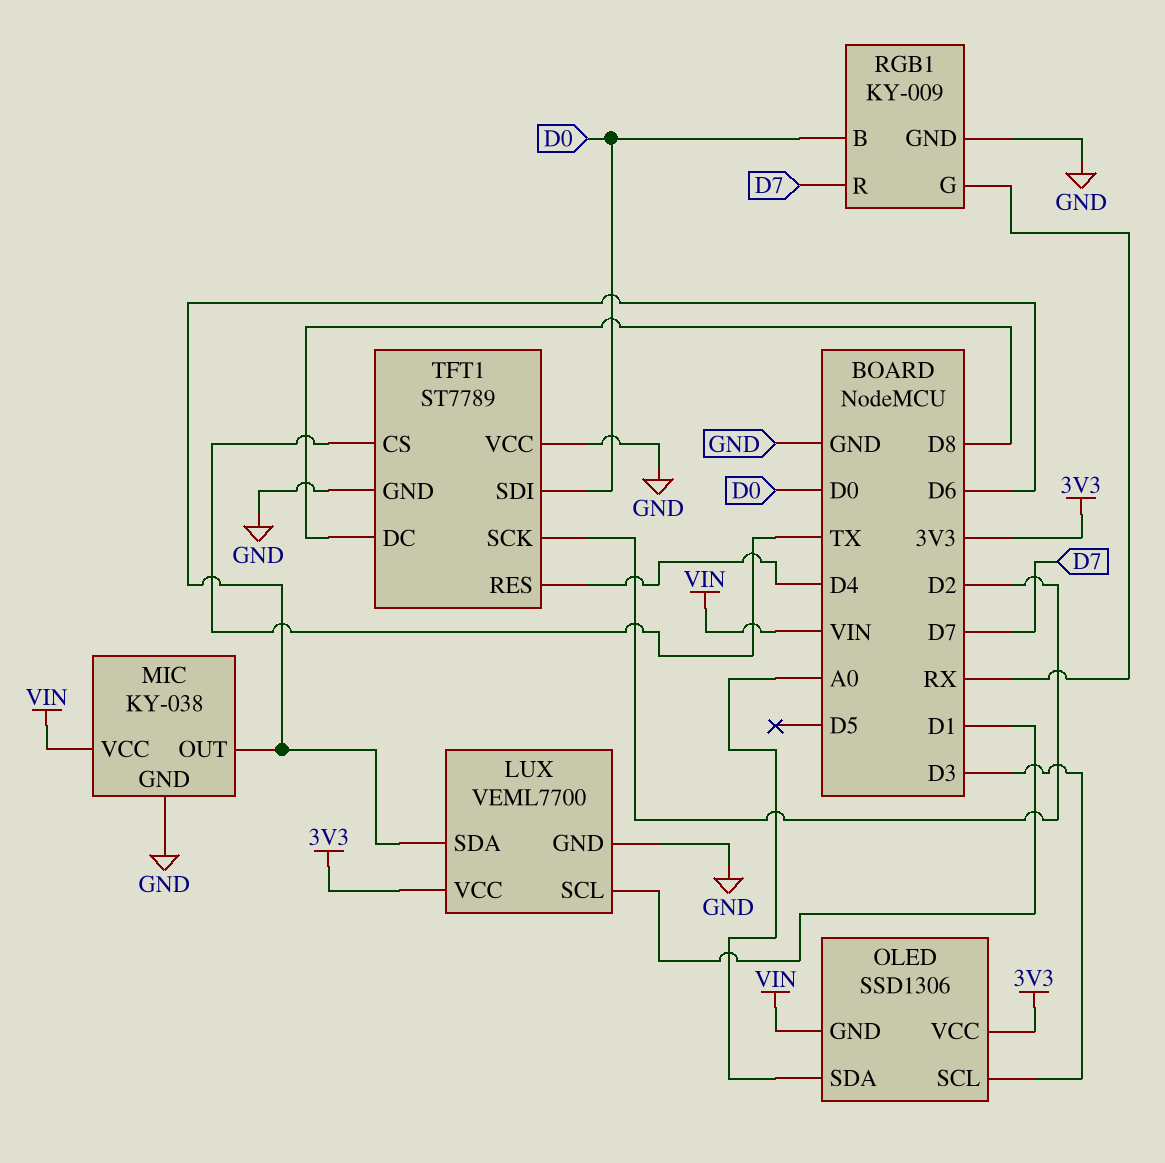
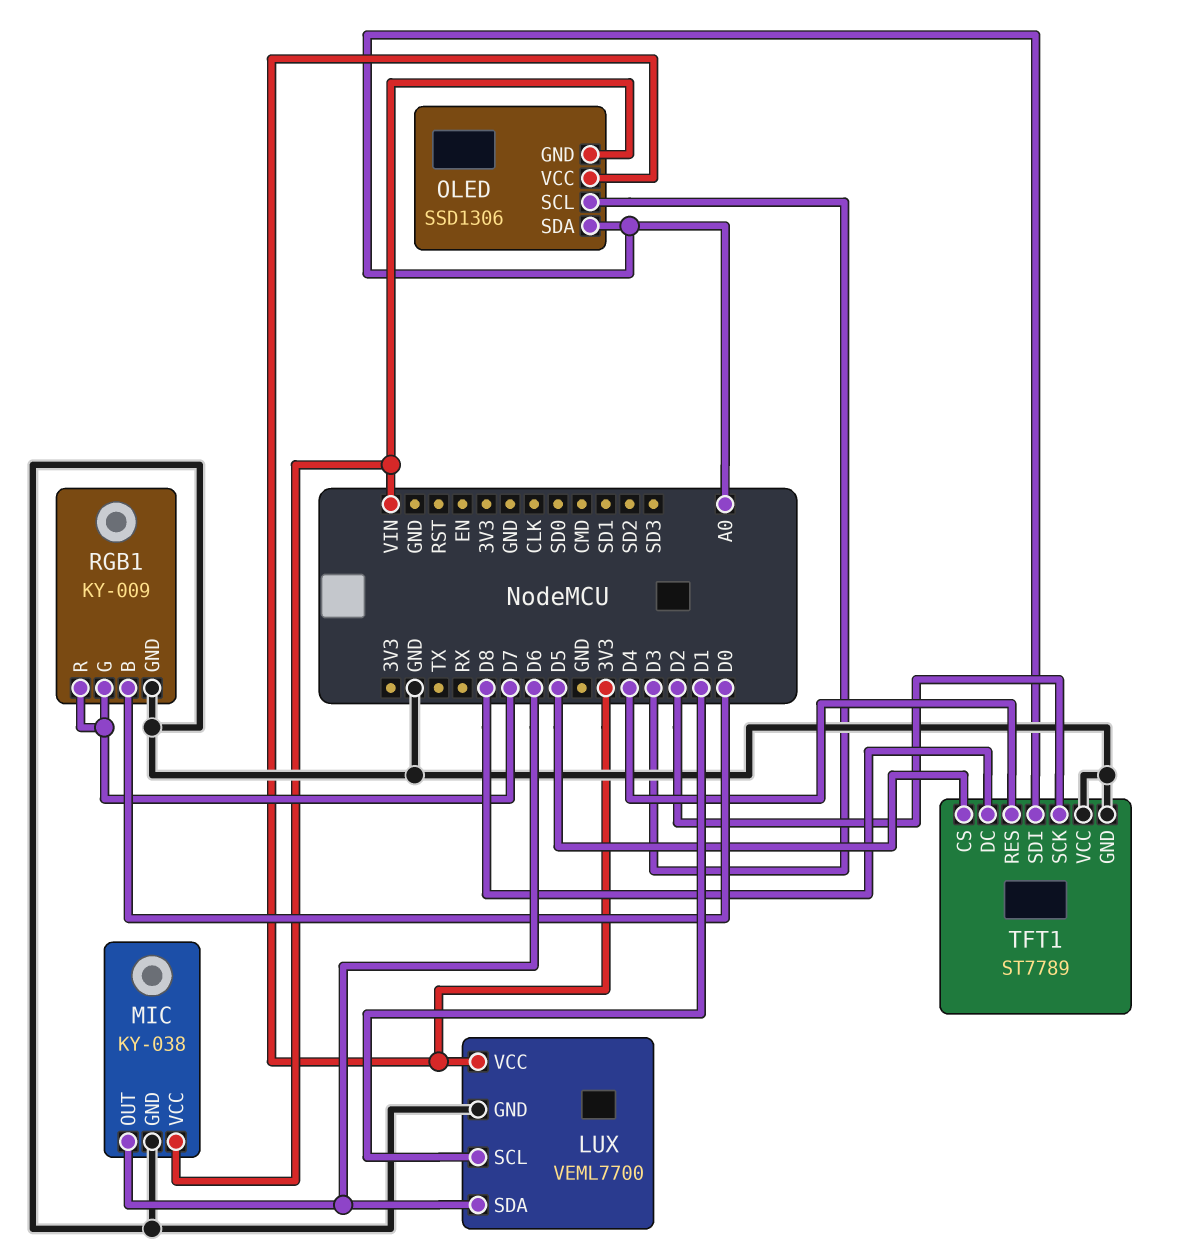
RGB1 pin G: RX -> D7
TFT1 pin CS: TX -> D5
TFT1 pin SDI: D0 -> A0

